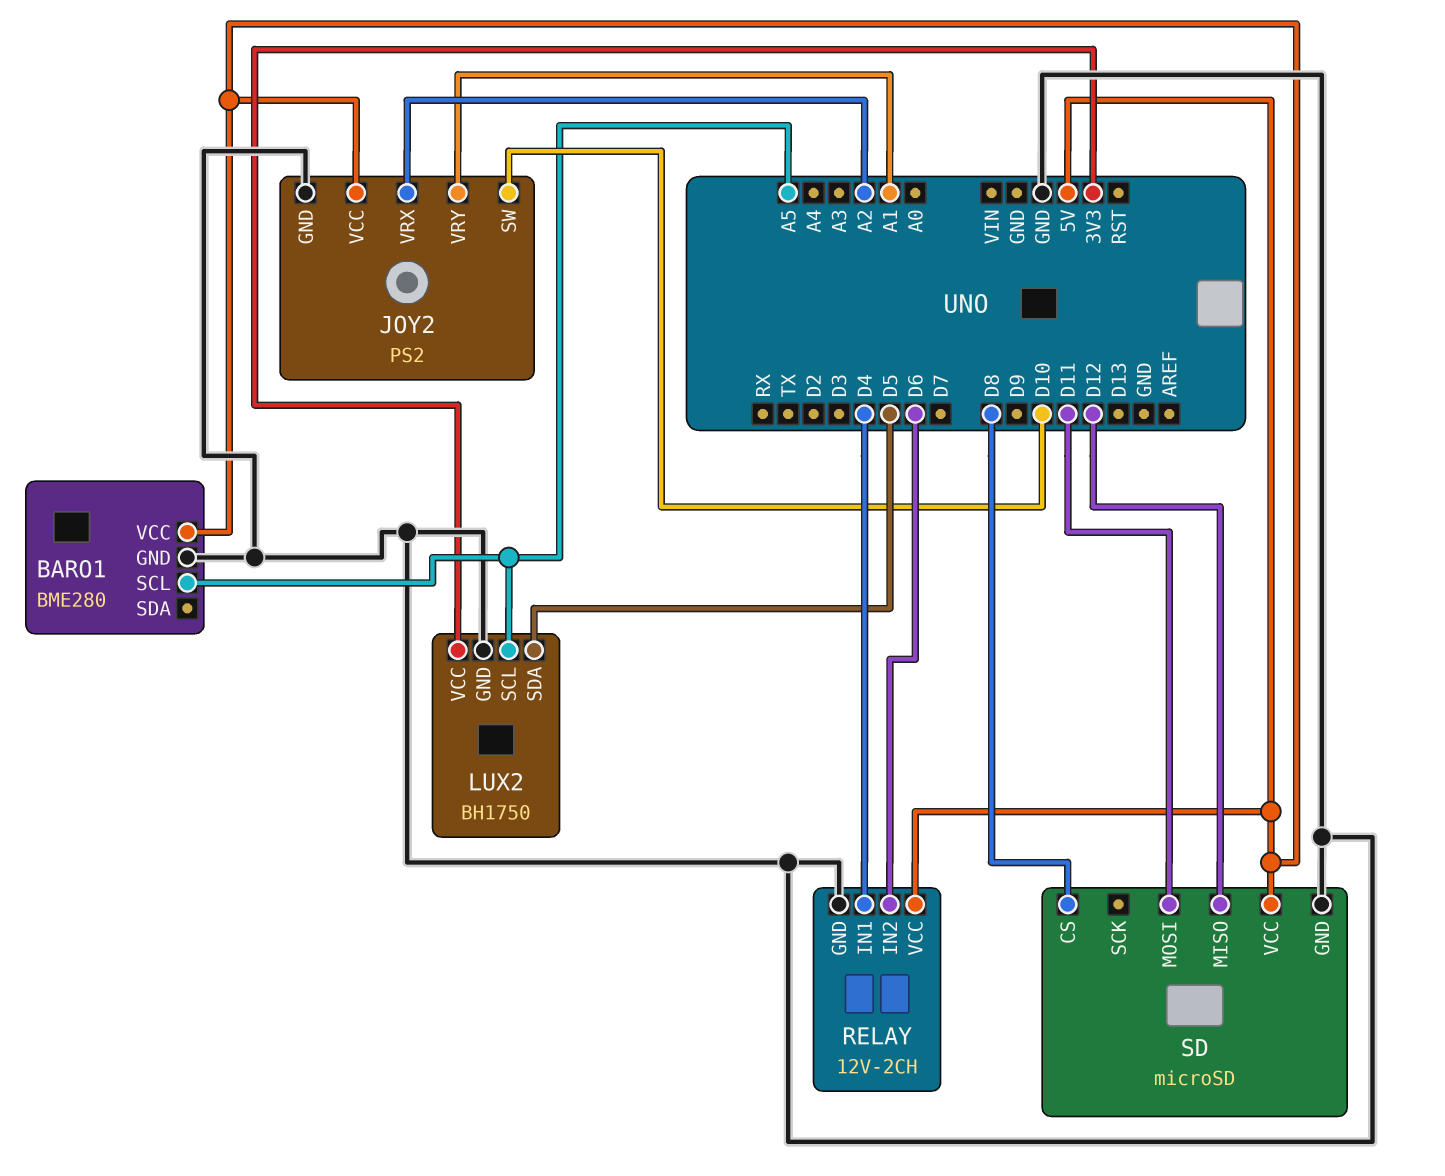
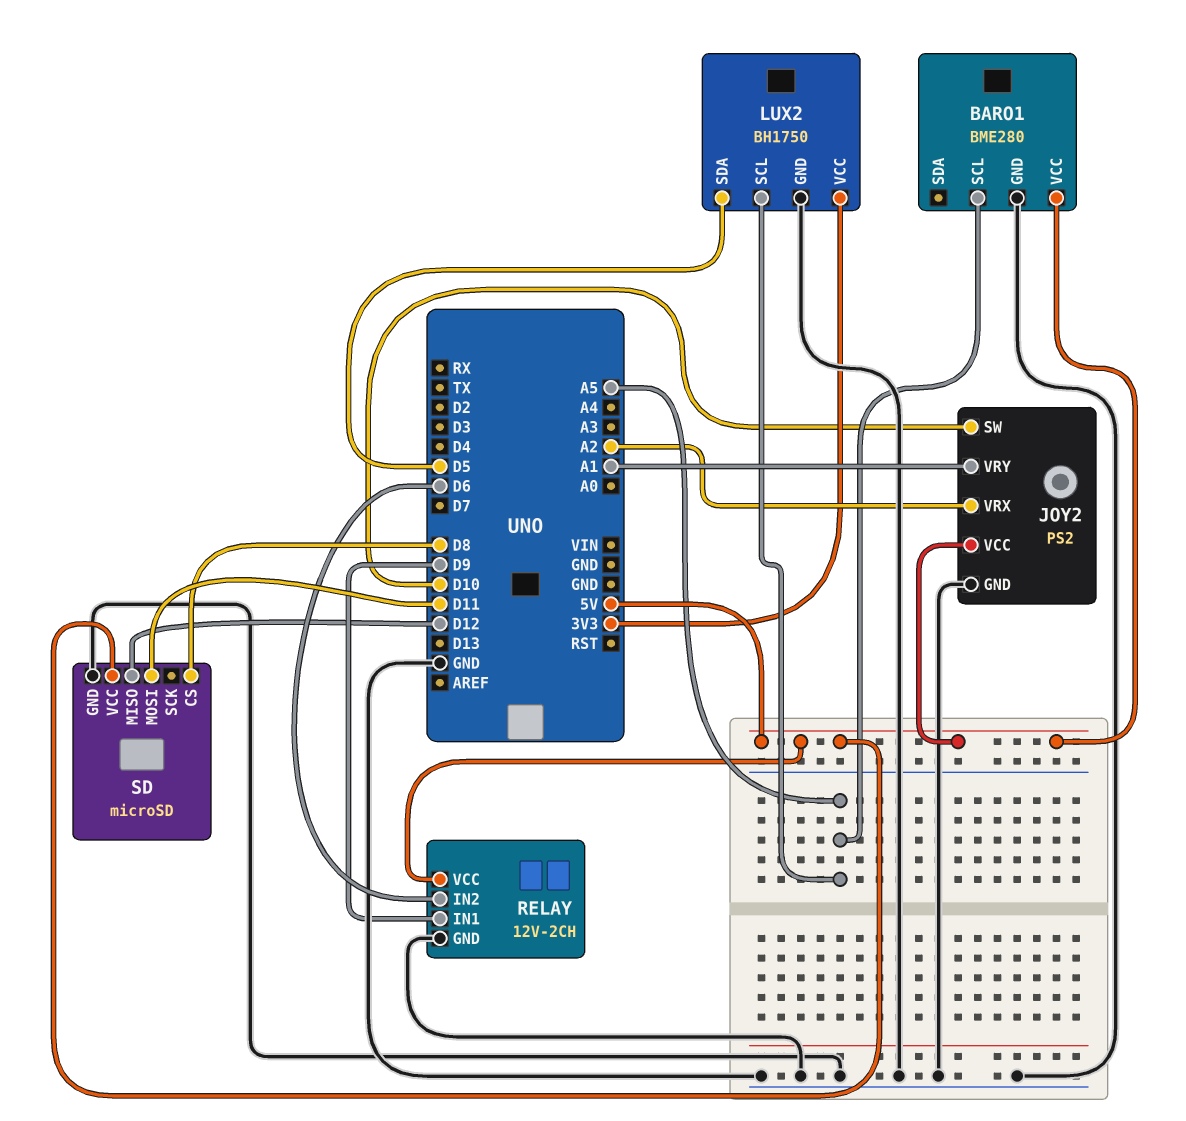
RELAY pin IN1: D4 -> D9

